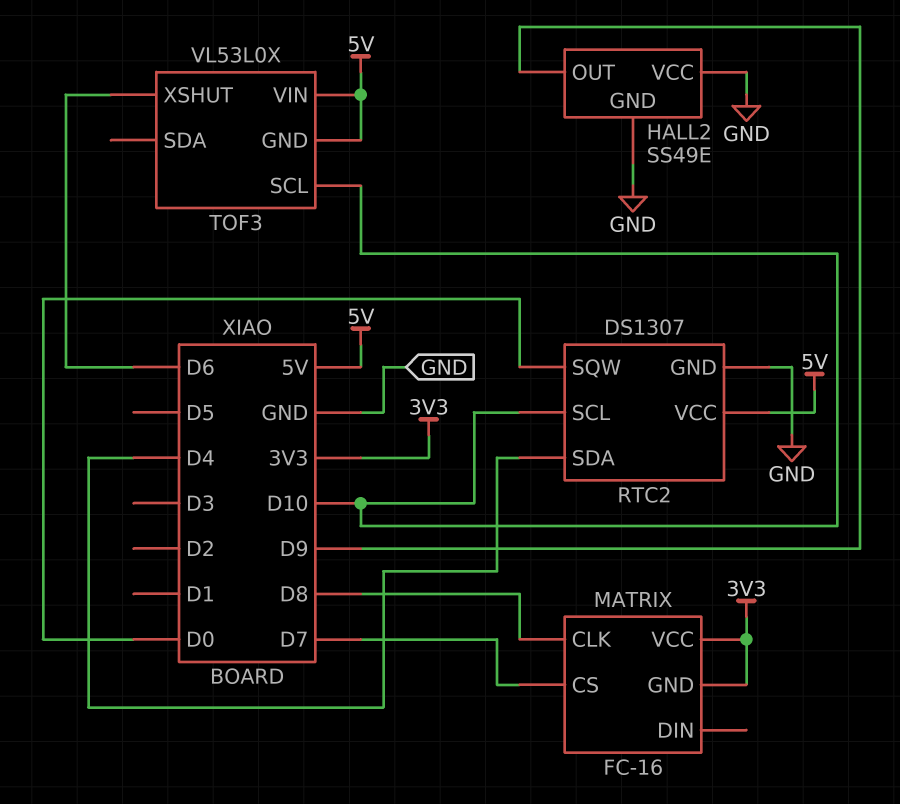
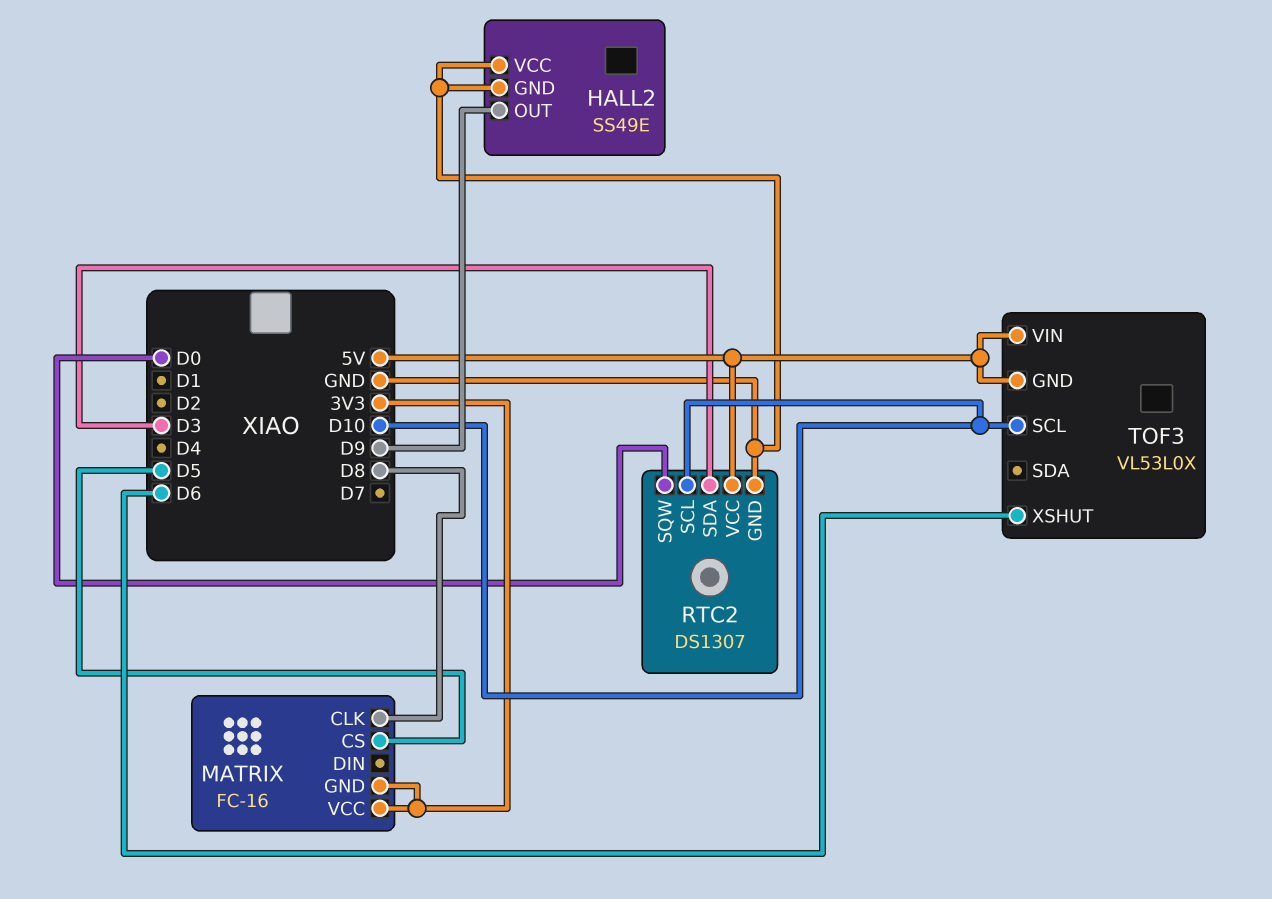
MATRIX pin CS: D7 -> D5
RTC2 pin SDA: D4 -> D3

